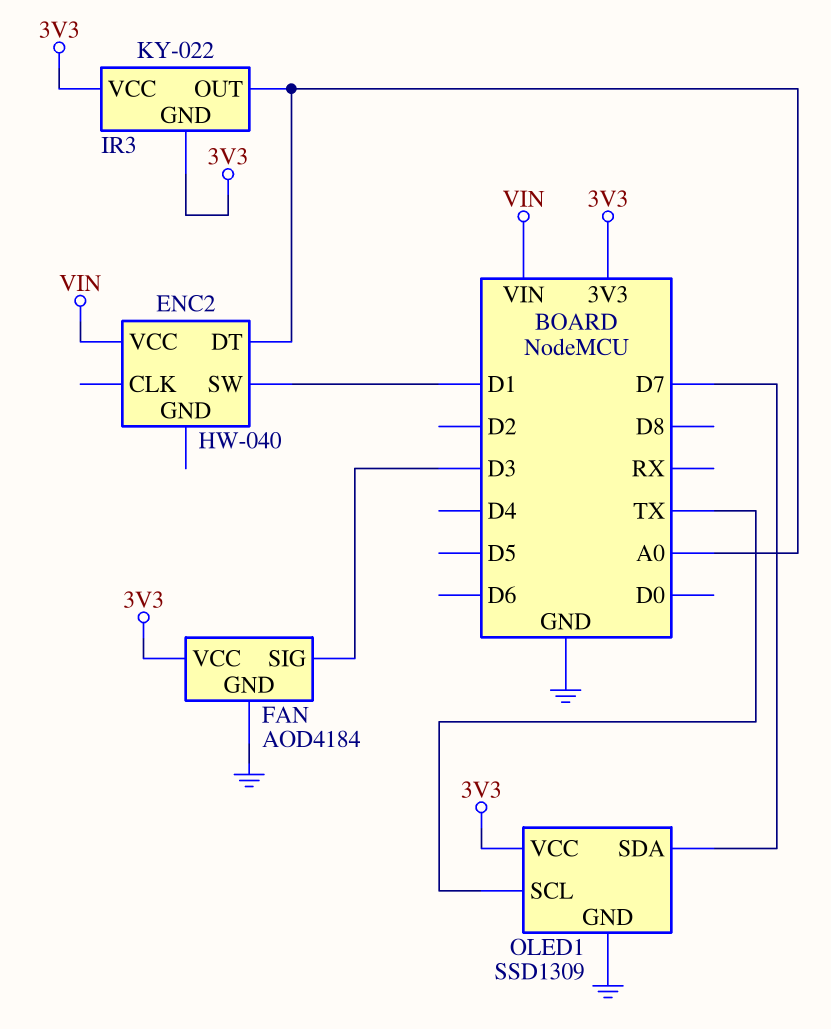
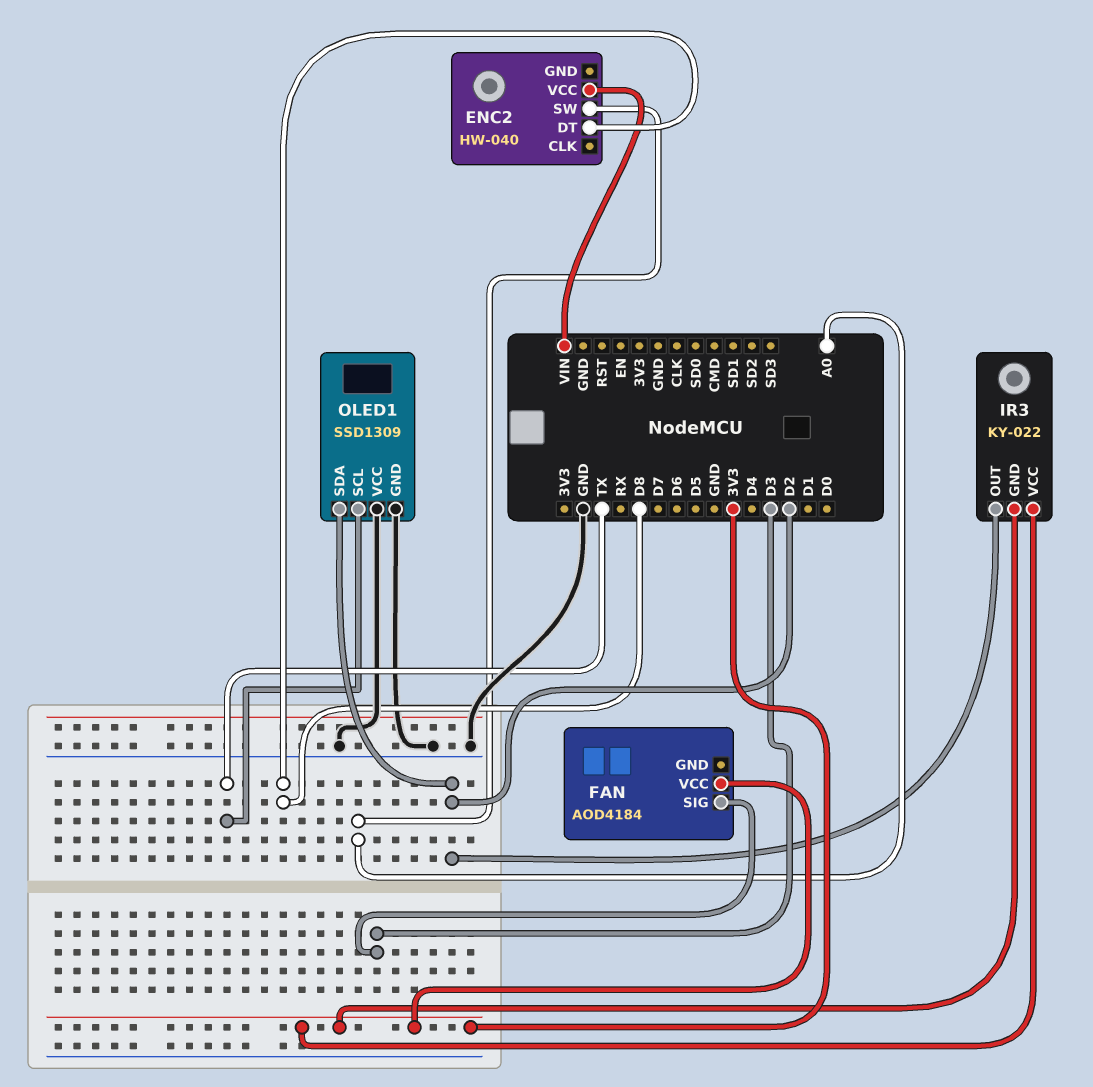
ENC2 pin DT: A0 -> D8
ENC2 pin SW: D1 -> A0
FAN pin GND: GND -> none
IR3 pin OUT: A0 -> D2
OLED1 pin SDA: D7 -> D2
OLED1 pin VCC: 3V3 -> GND

